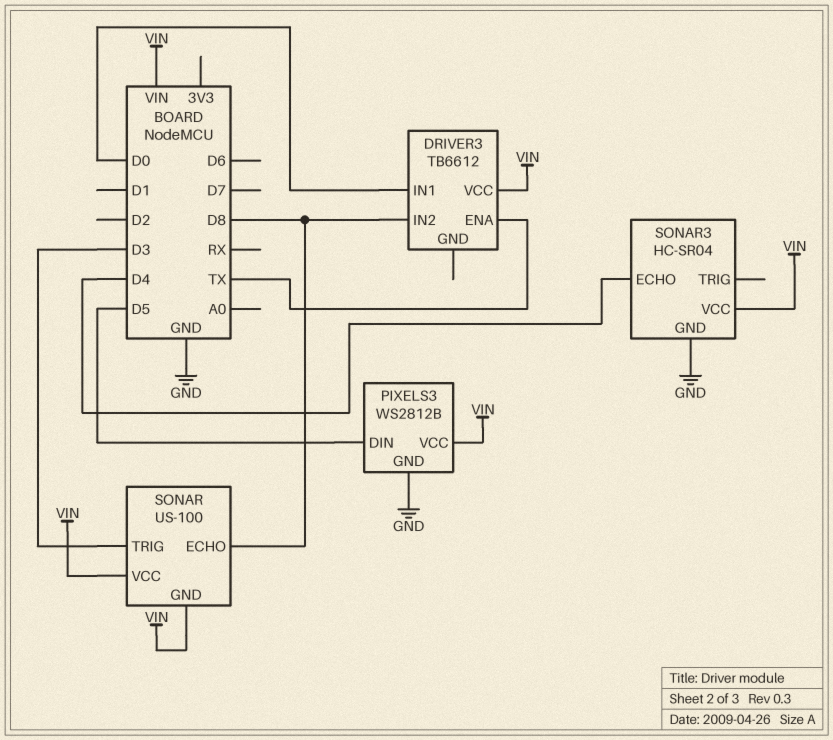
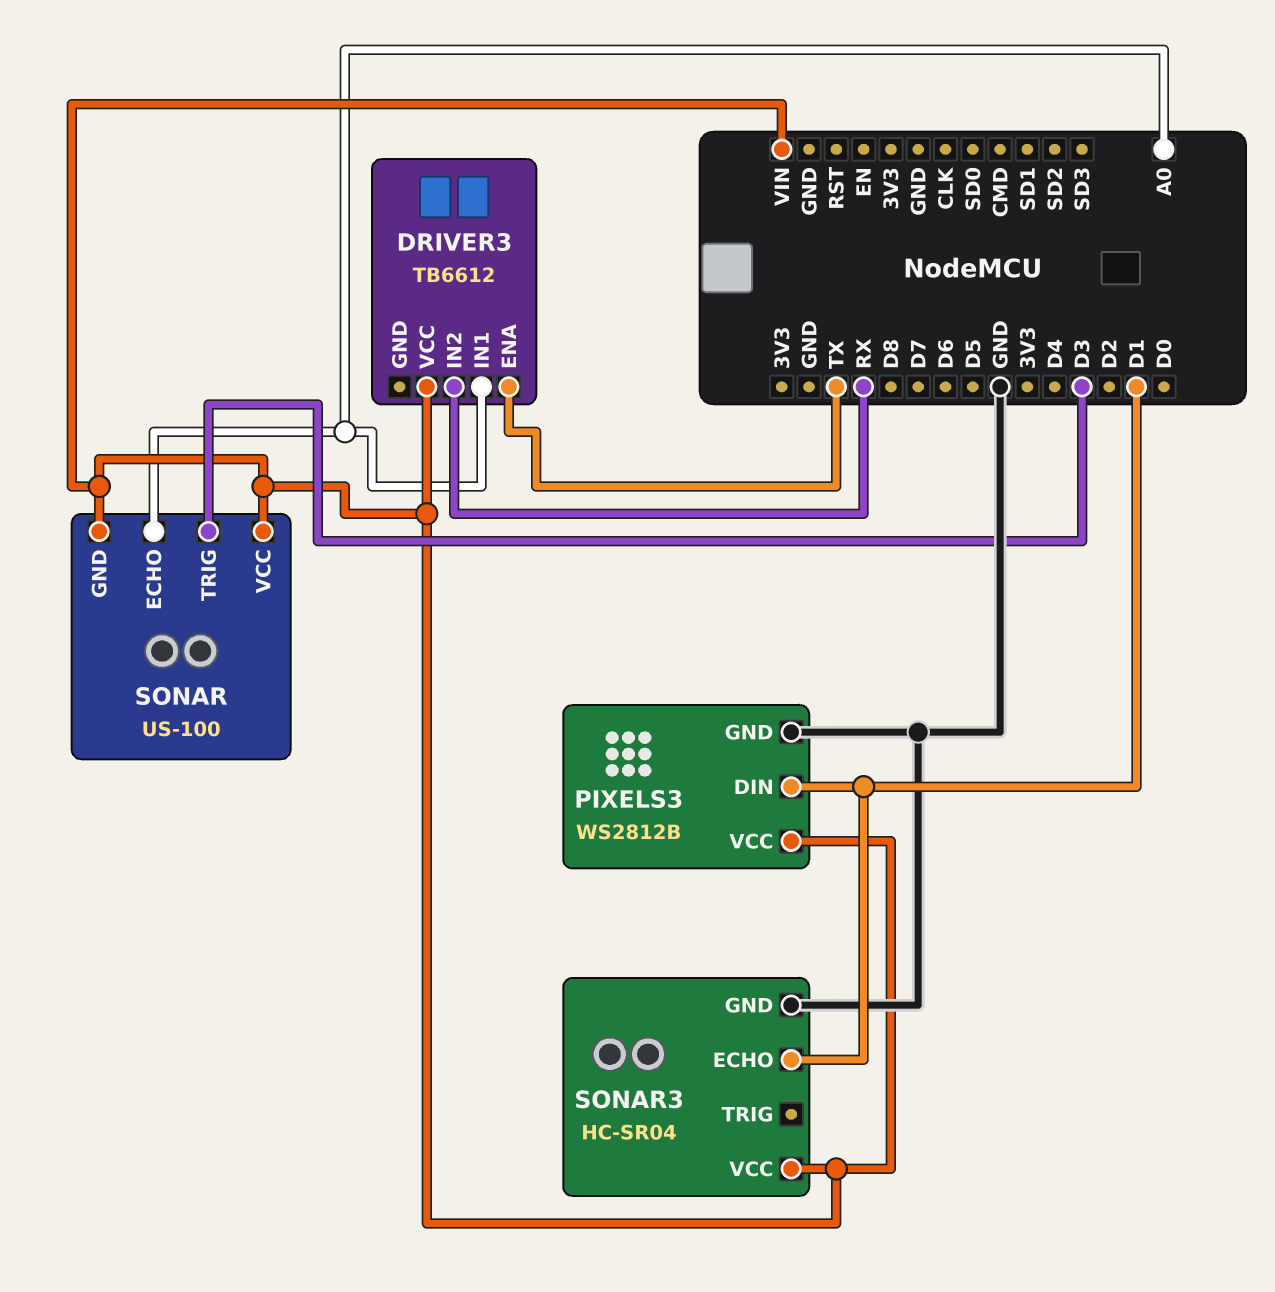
DRIVER3 pin IN1: D0 -> A0
DRIVER3 pin IN2: D8 -> RX
PIXELS3 pin DIN: D5 -> D1
SONAR pin ECHO: D8 -> A0
SONAR3 pin ECHO: D4 -> D1

